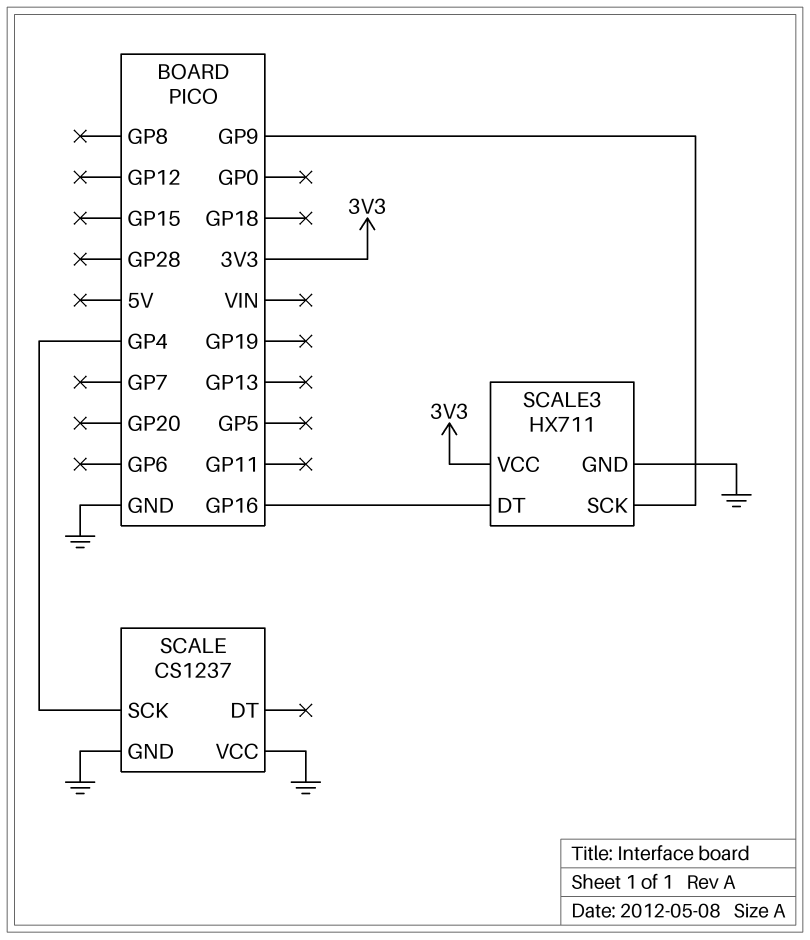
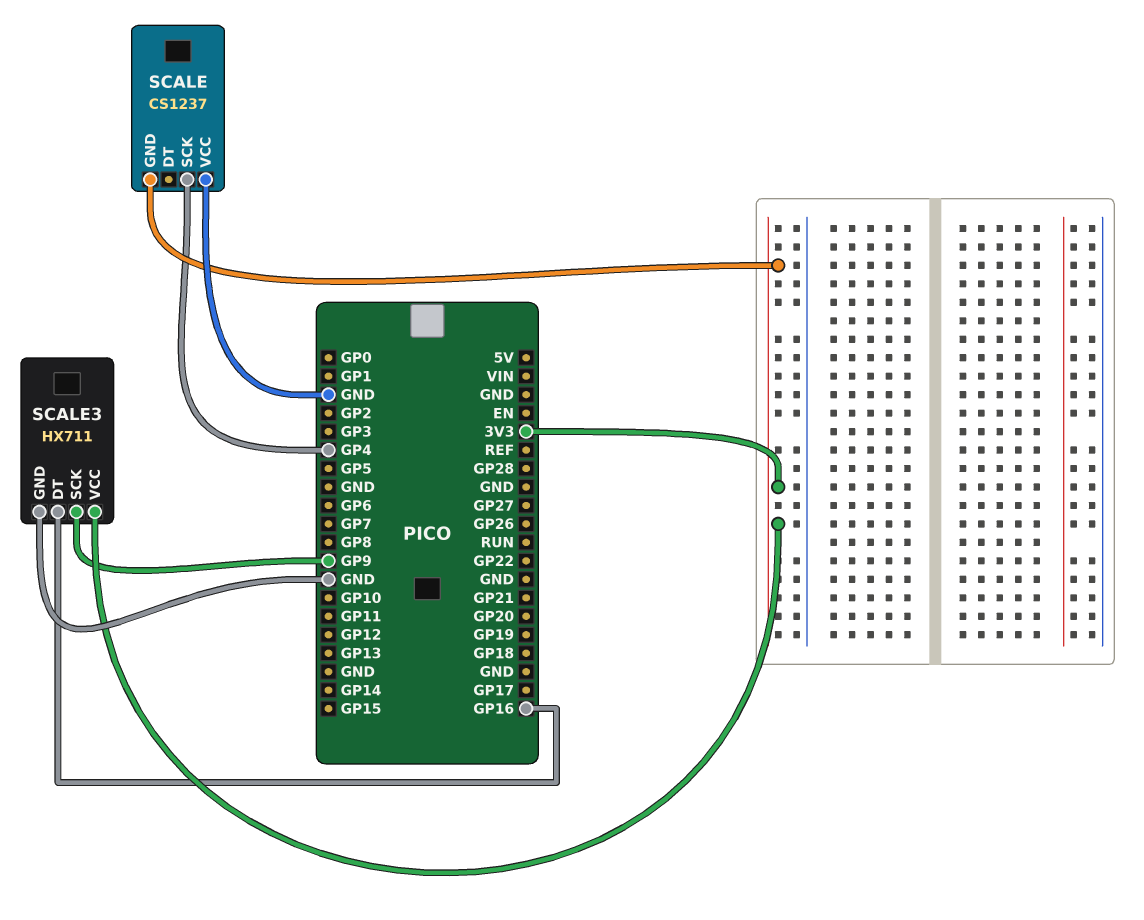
SCALE pin GND: GND -> 3V3

